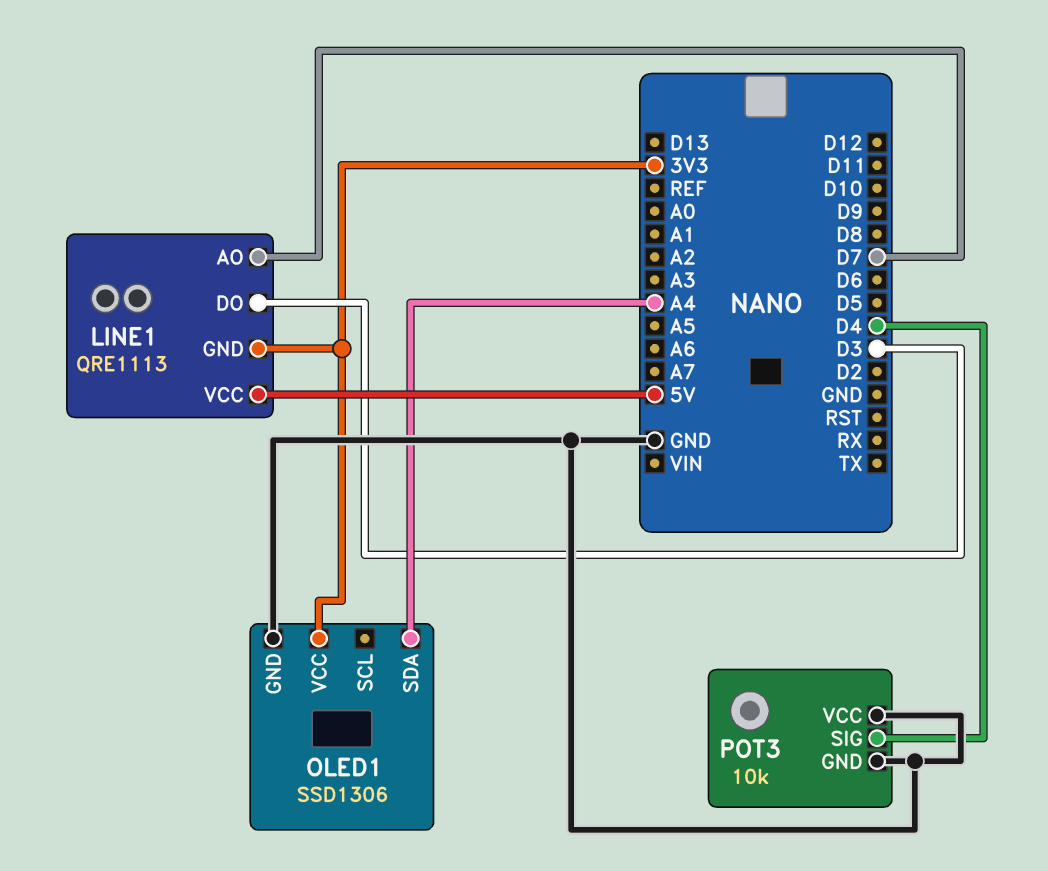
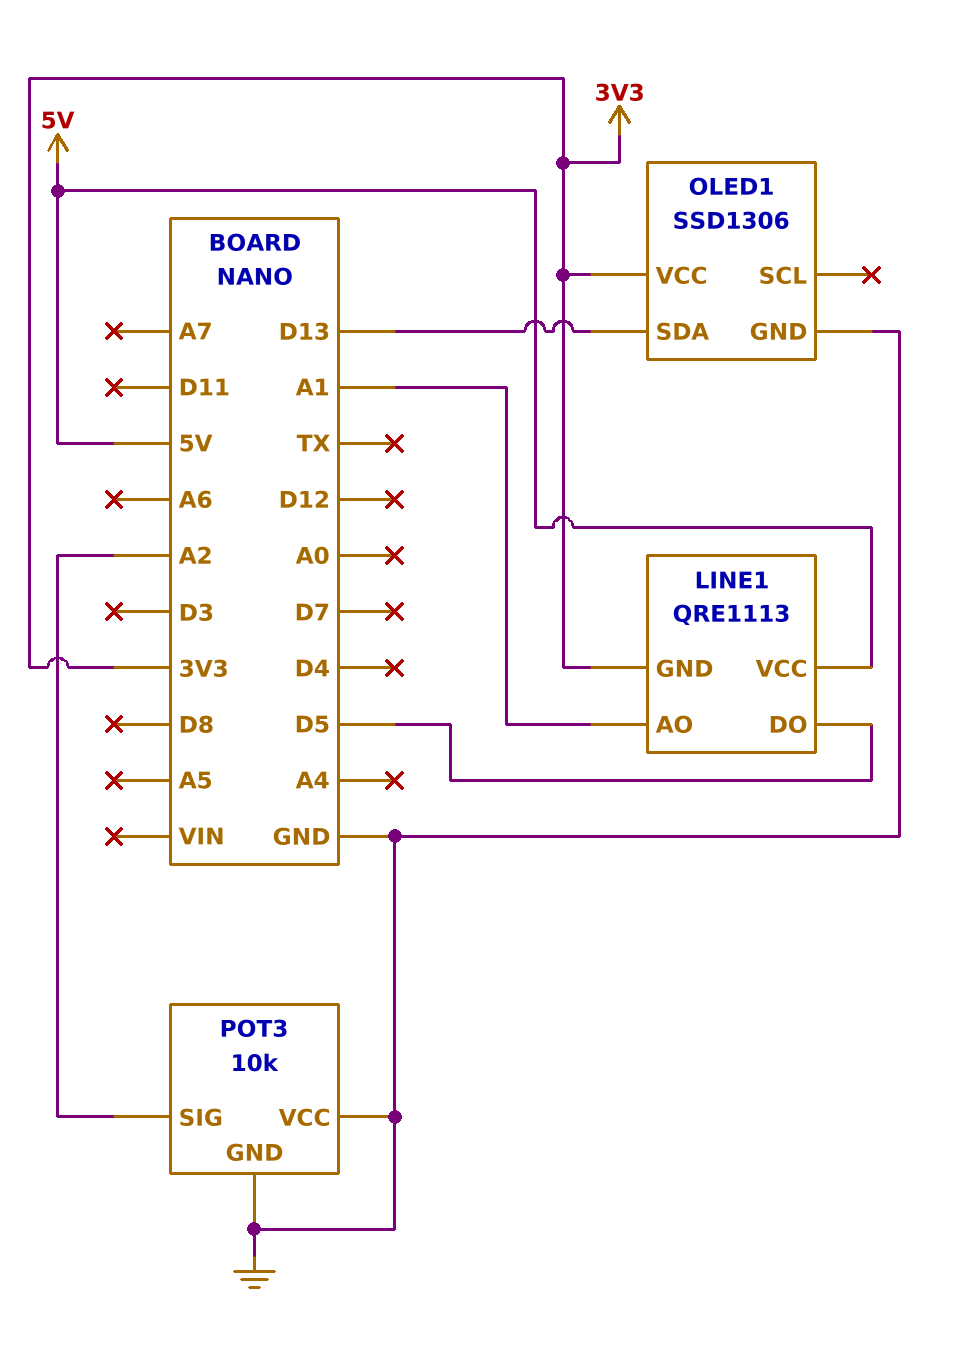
LINE1 pin AO: D7 -> A1
LINE1 pin DO: D3 -> D5
OLED1 pin SDA: A4 -> D13
POT3 pin SIG: D4 -> A2

